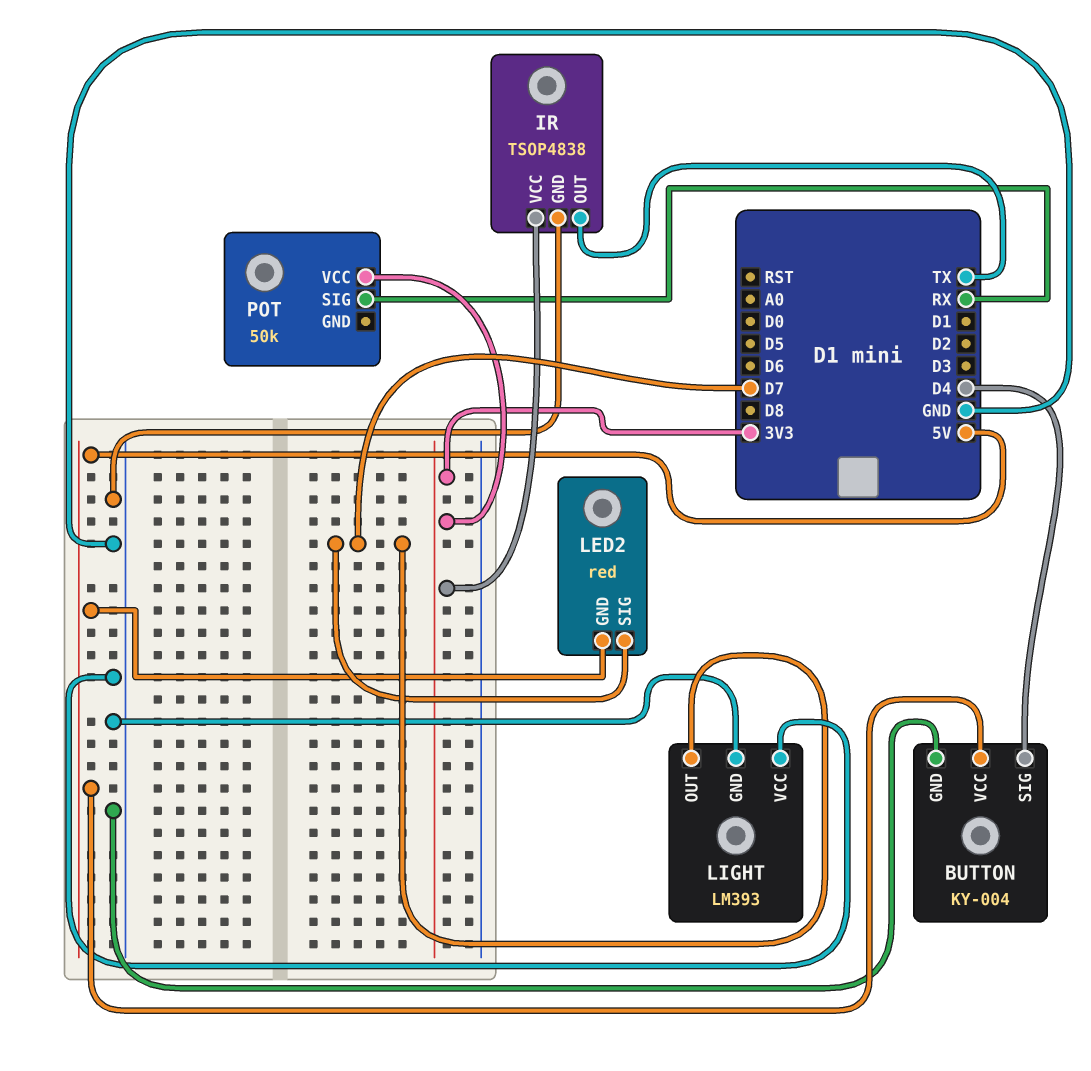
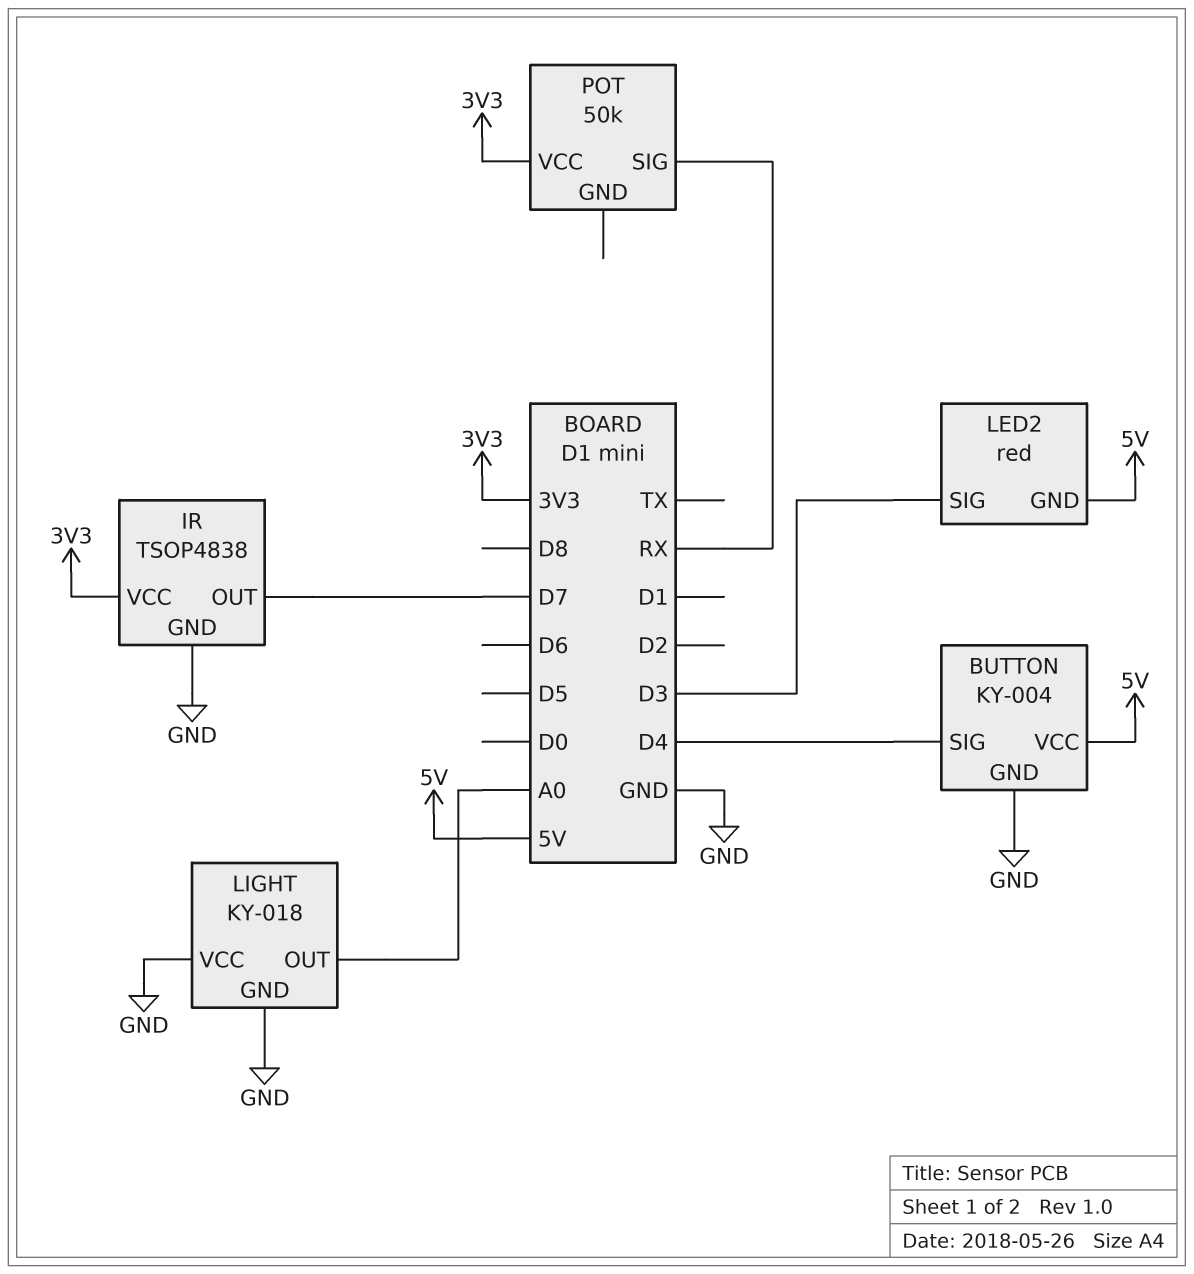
IR pin OUT: TX -> D7
LED2 pin SIG: D7 -> D3
LIGHT: LM393 -> KY-018
LIGHT pin OUT: D7 -> A0

